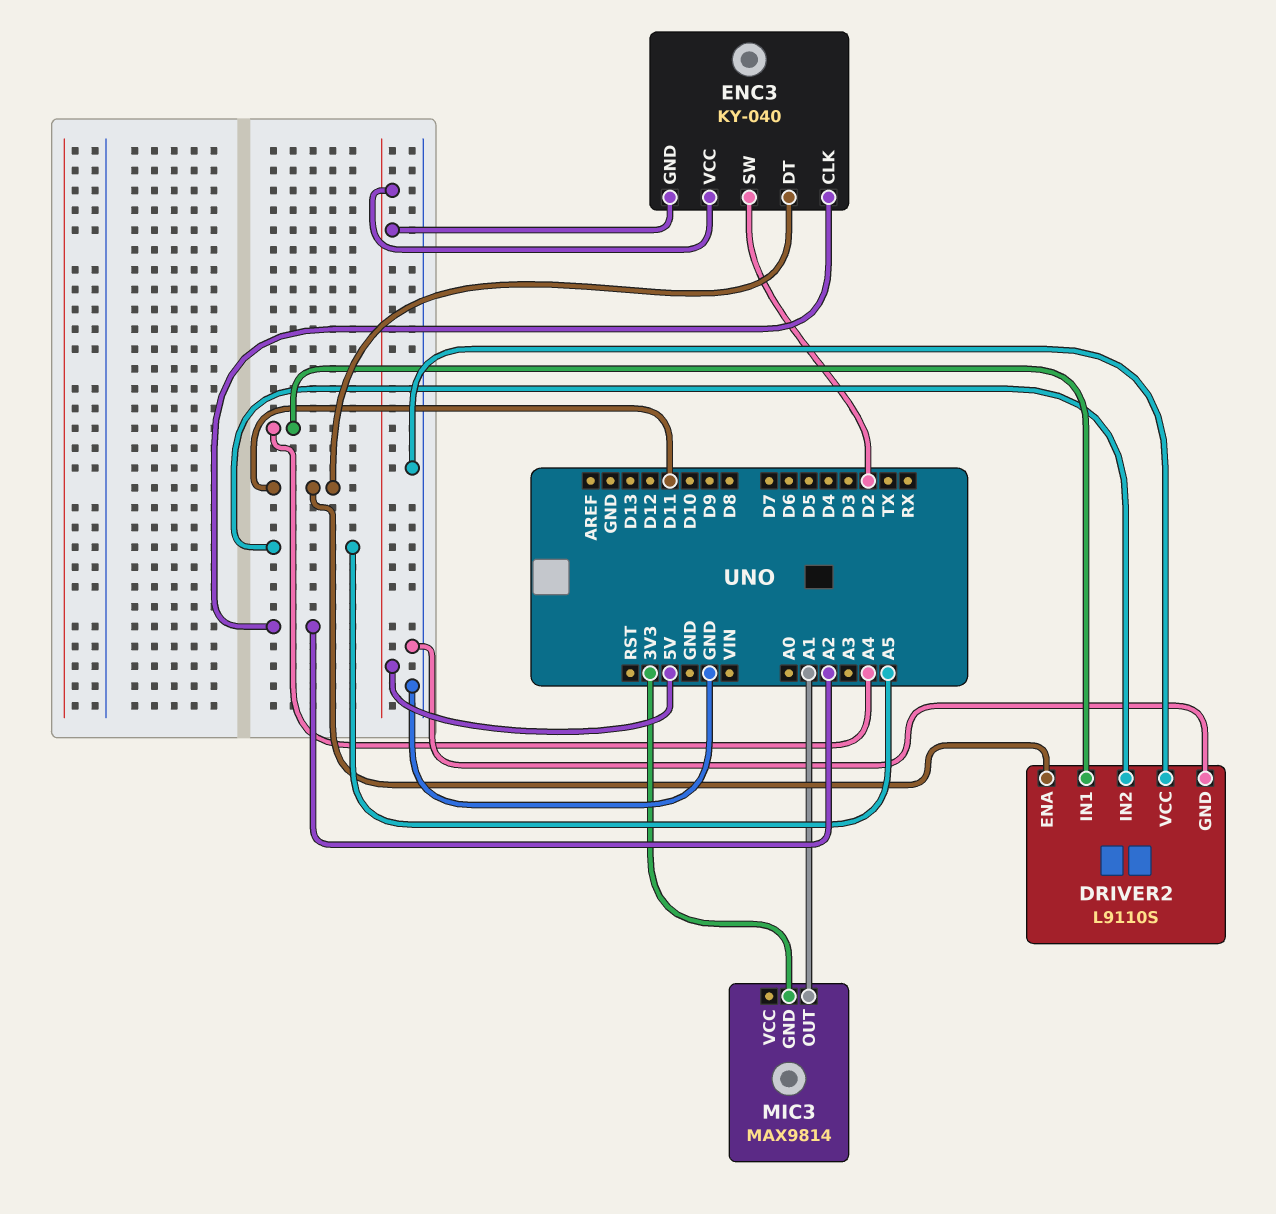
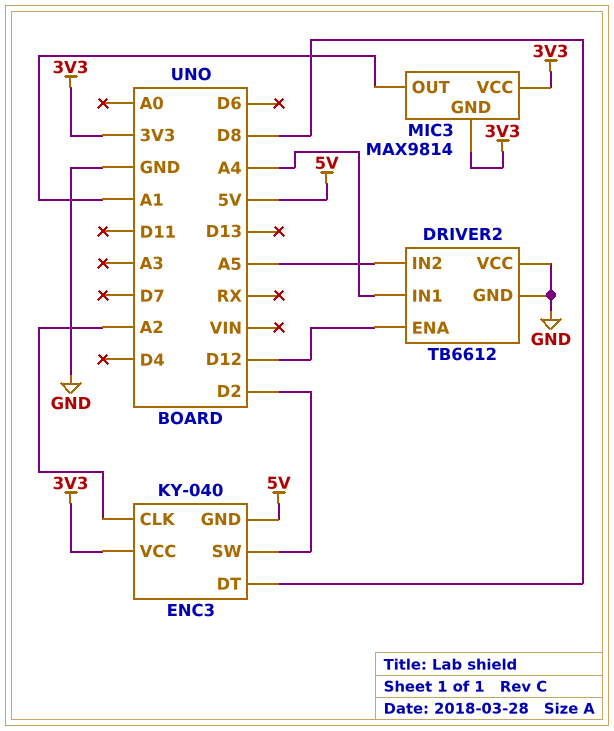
DRIVER2: L9110S -> TB6612
DRIVER2 pin ENA: D11 -> D12
ENC3 pin DT: D11 -> D8
ENC3 pin VCC: 5V -> 3V3
MIC3 pin VCC: none -> 3V3

